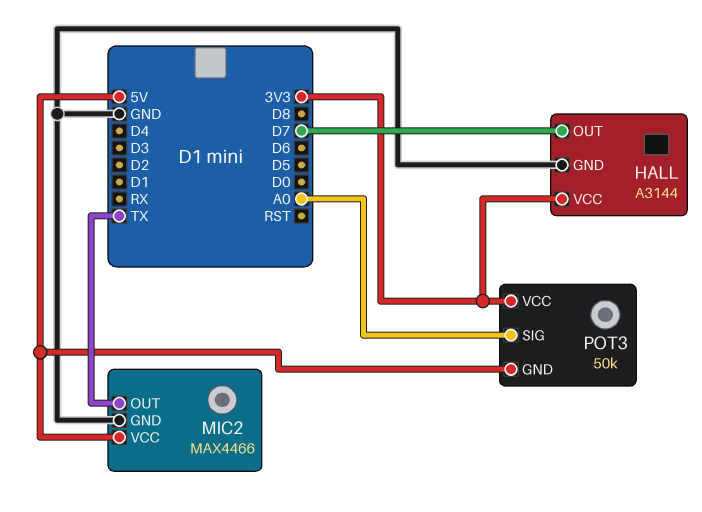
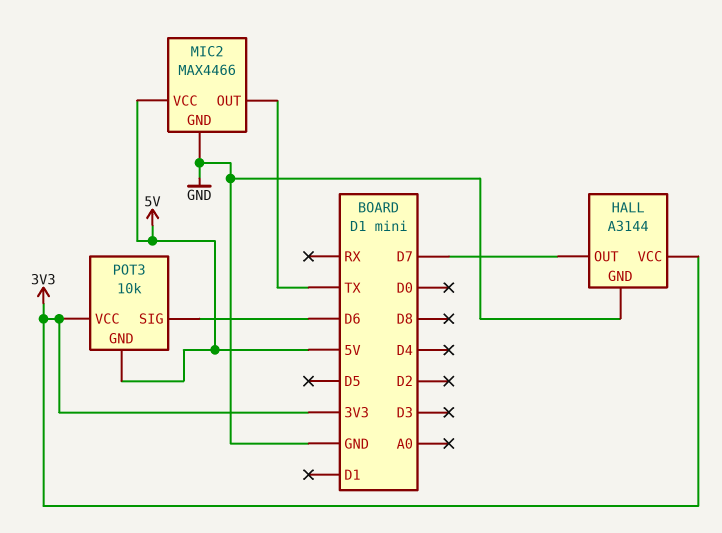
POT3: 50k -> 10k
POT3 pin SIG: A0 -> D6

